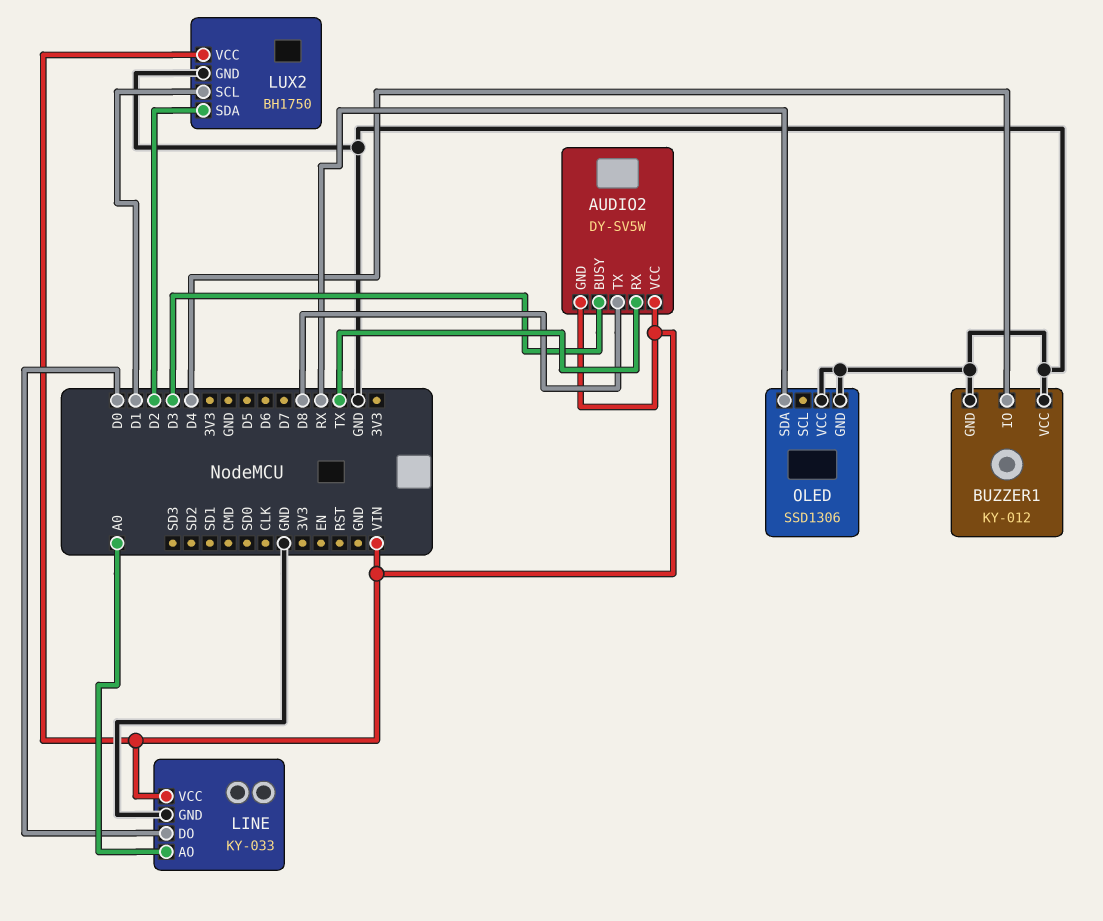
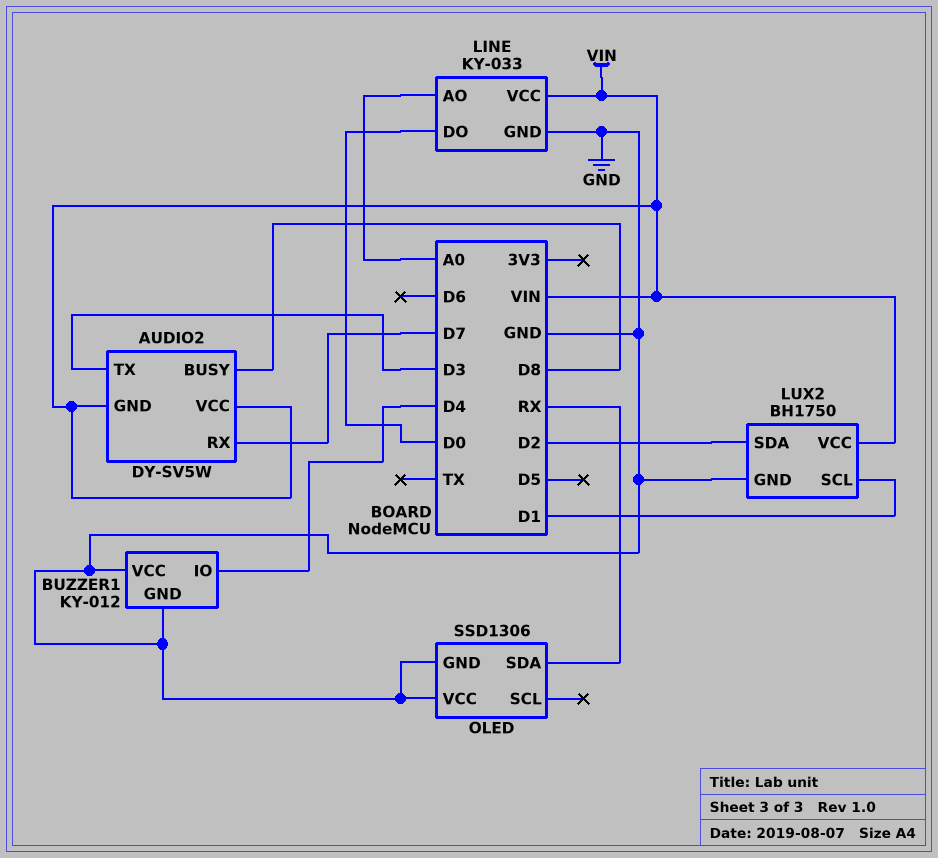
AUDIO2 pin BUSY: D3 -> D8
AUDIO2 pin RX: TX -> D7
AUDIO2 pin TX: D8 -> D3

